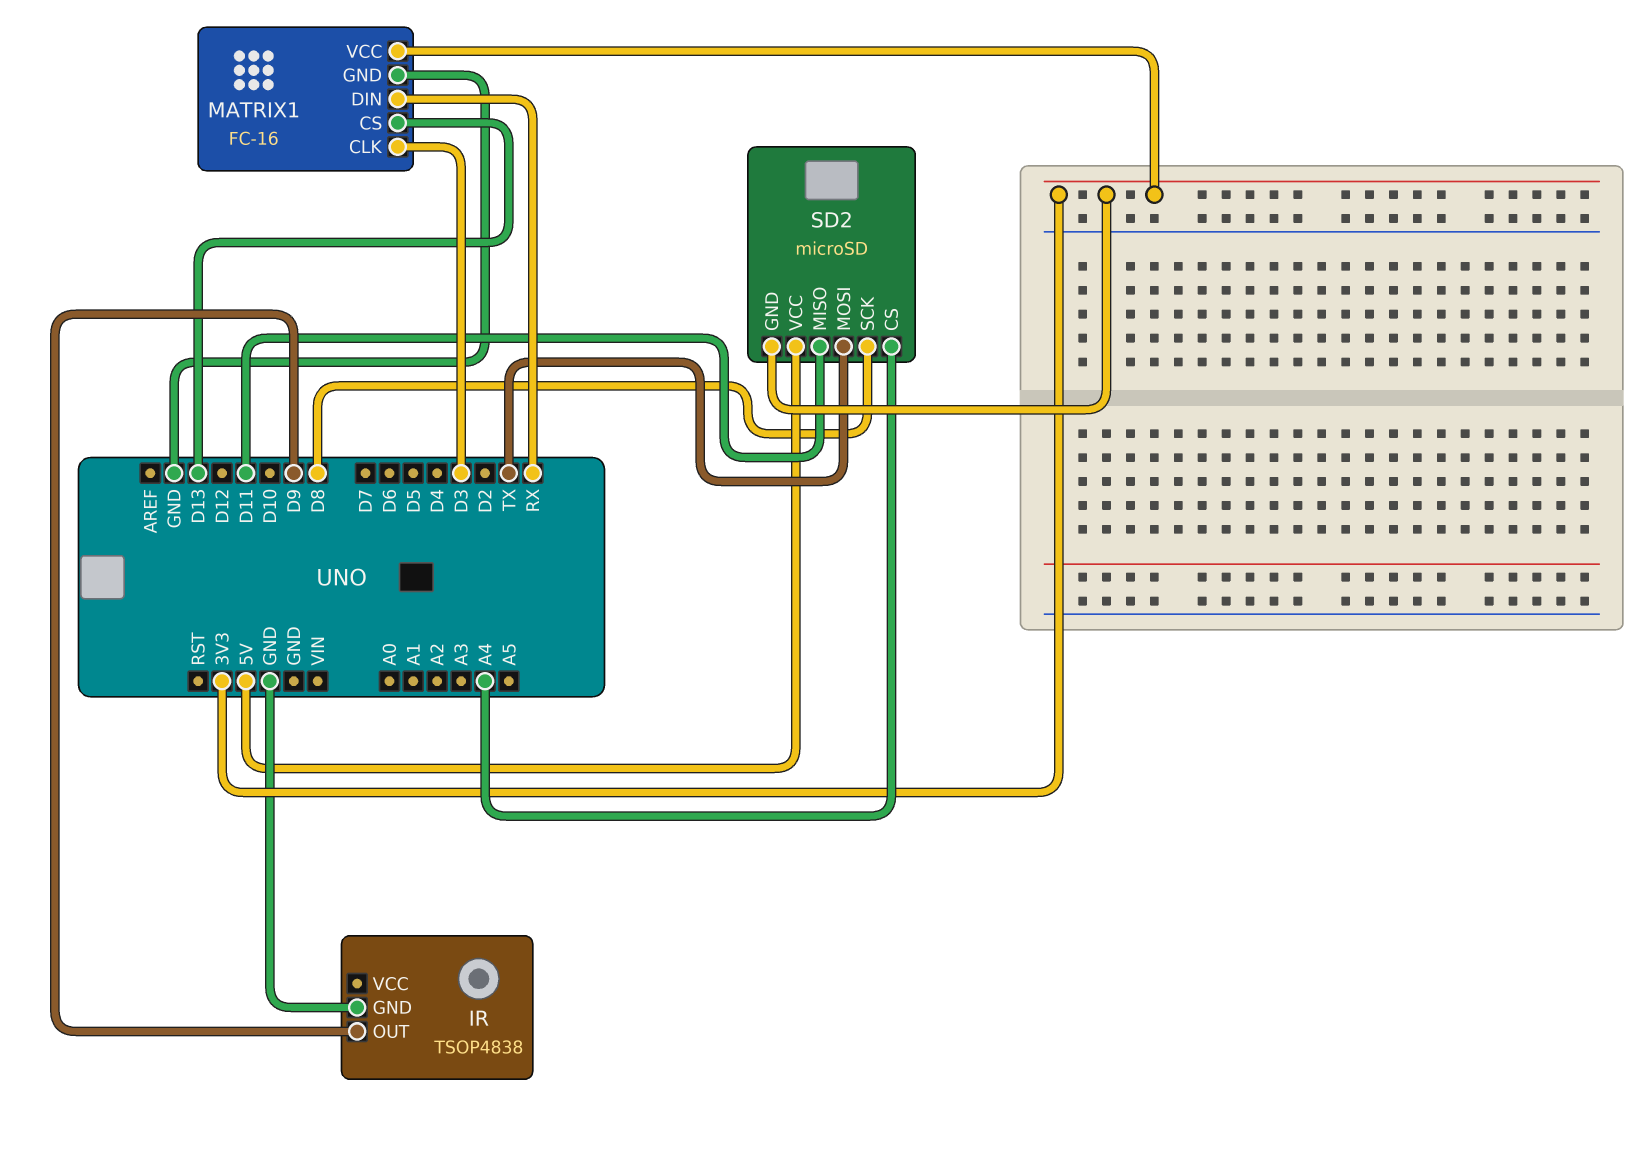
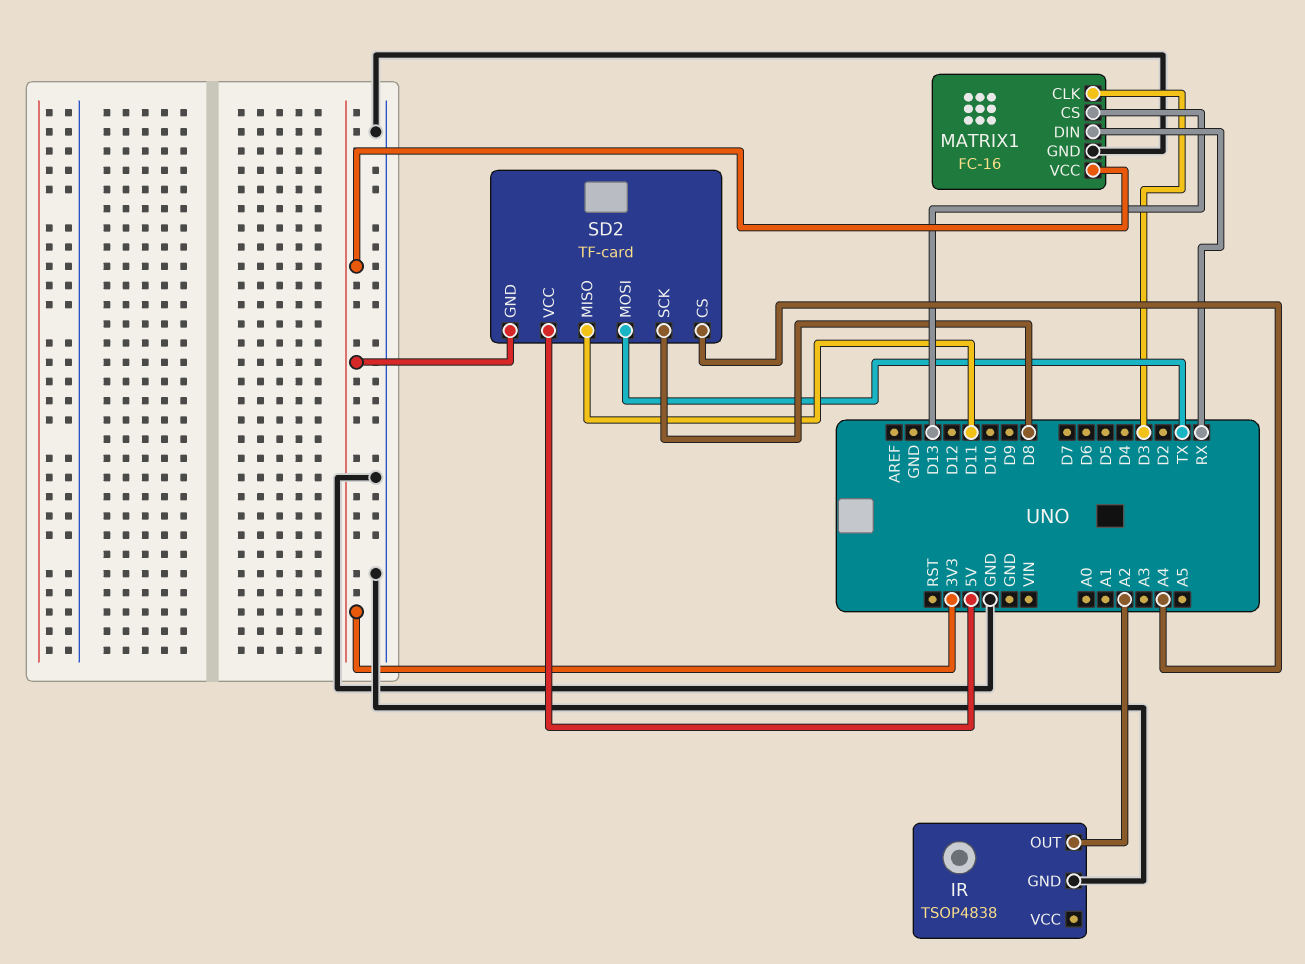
IR pin OUT: D9 -> A2
SD2: microSD -> TF-card

